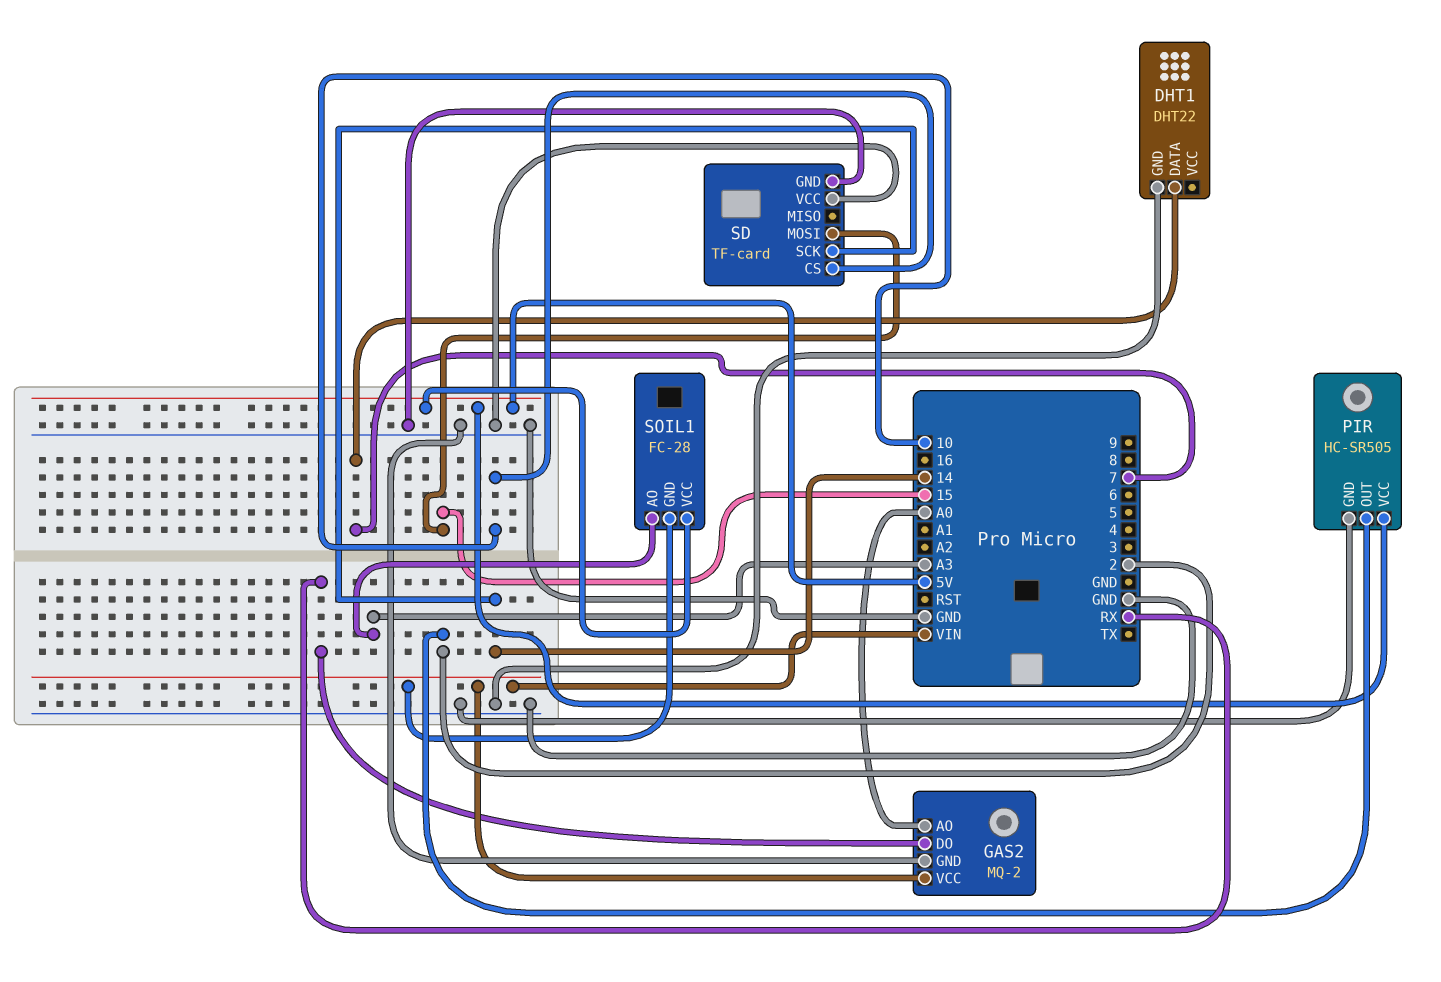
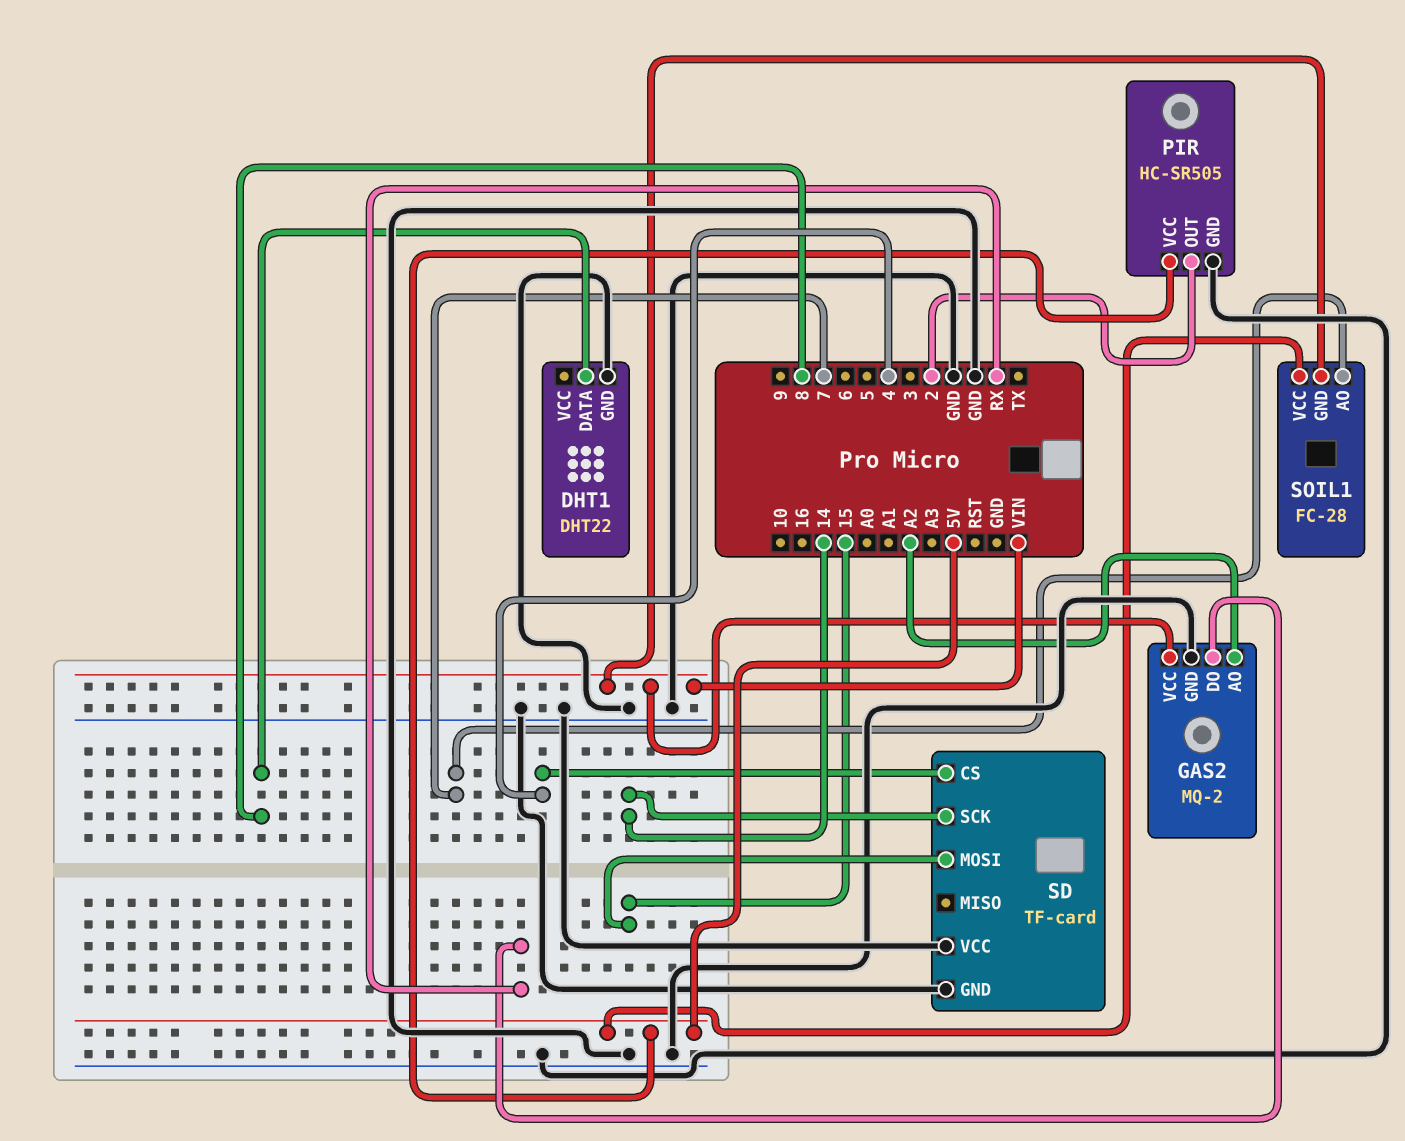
DHT1 pin DATA: 7 -> 8
GAS2 pin AO: A0 -> A2
SD pin CS: 10 -> 4
SOIL1 pin AO: A3 -> 7

